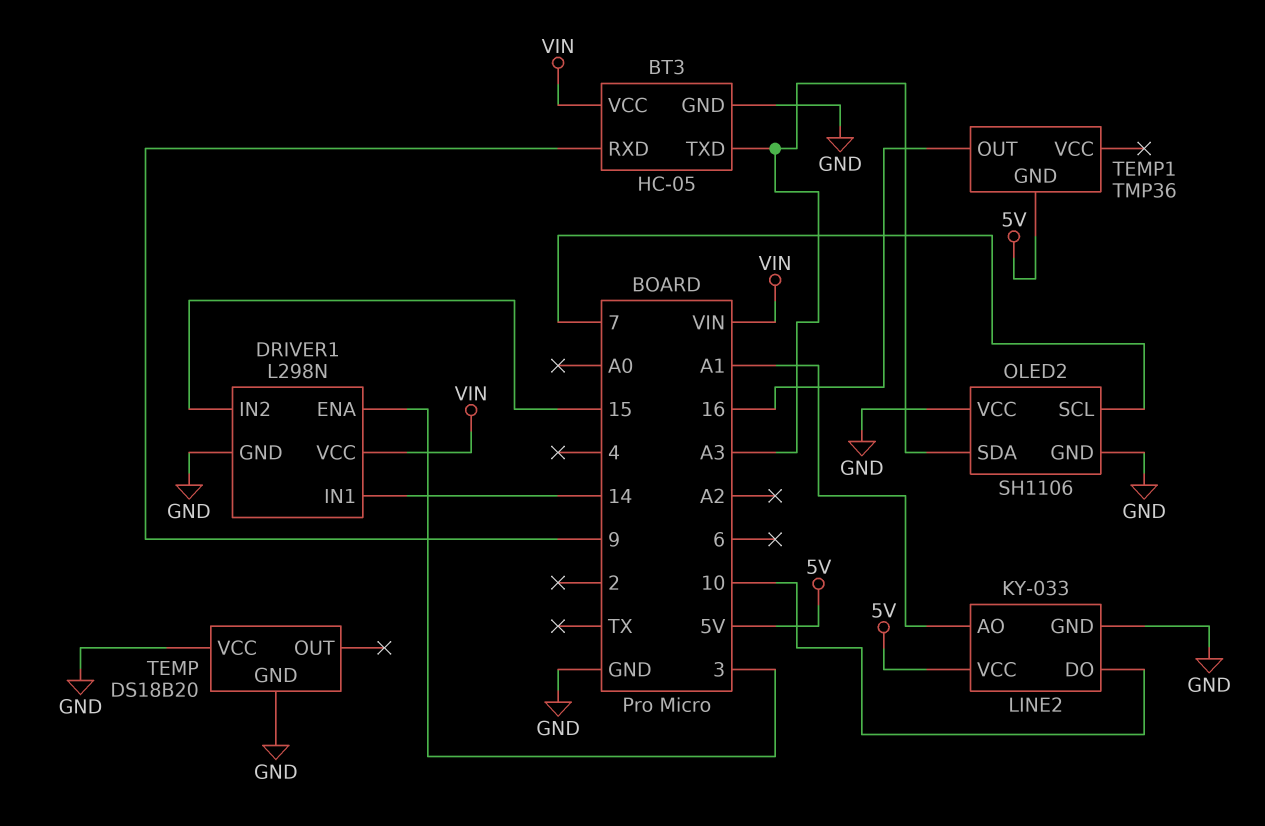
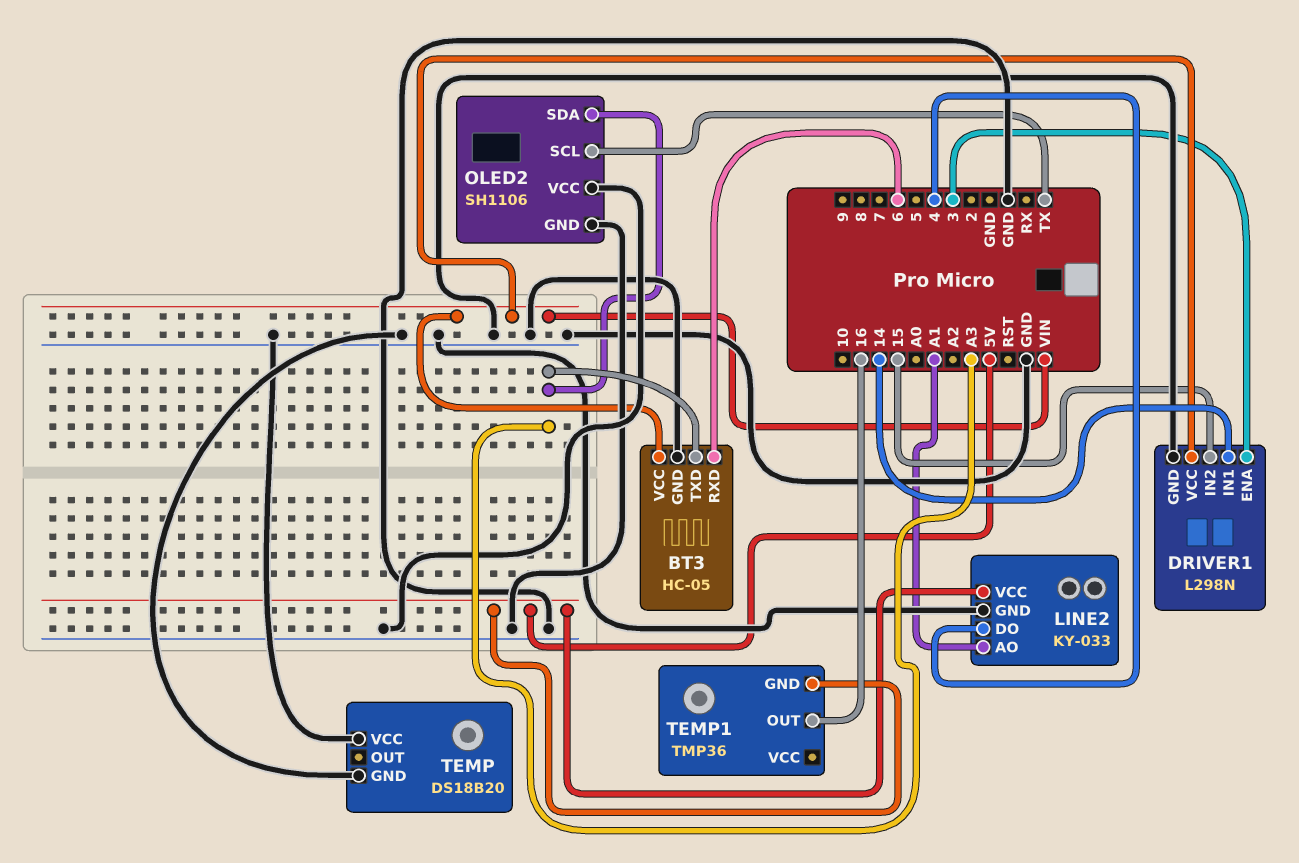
BT3 pin RXD: 9 -> 6
LINE2 pin DO: 10 -> 4
OLED2 pin SCL: 7 -> TX

